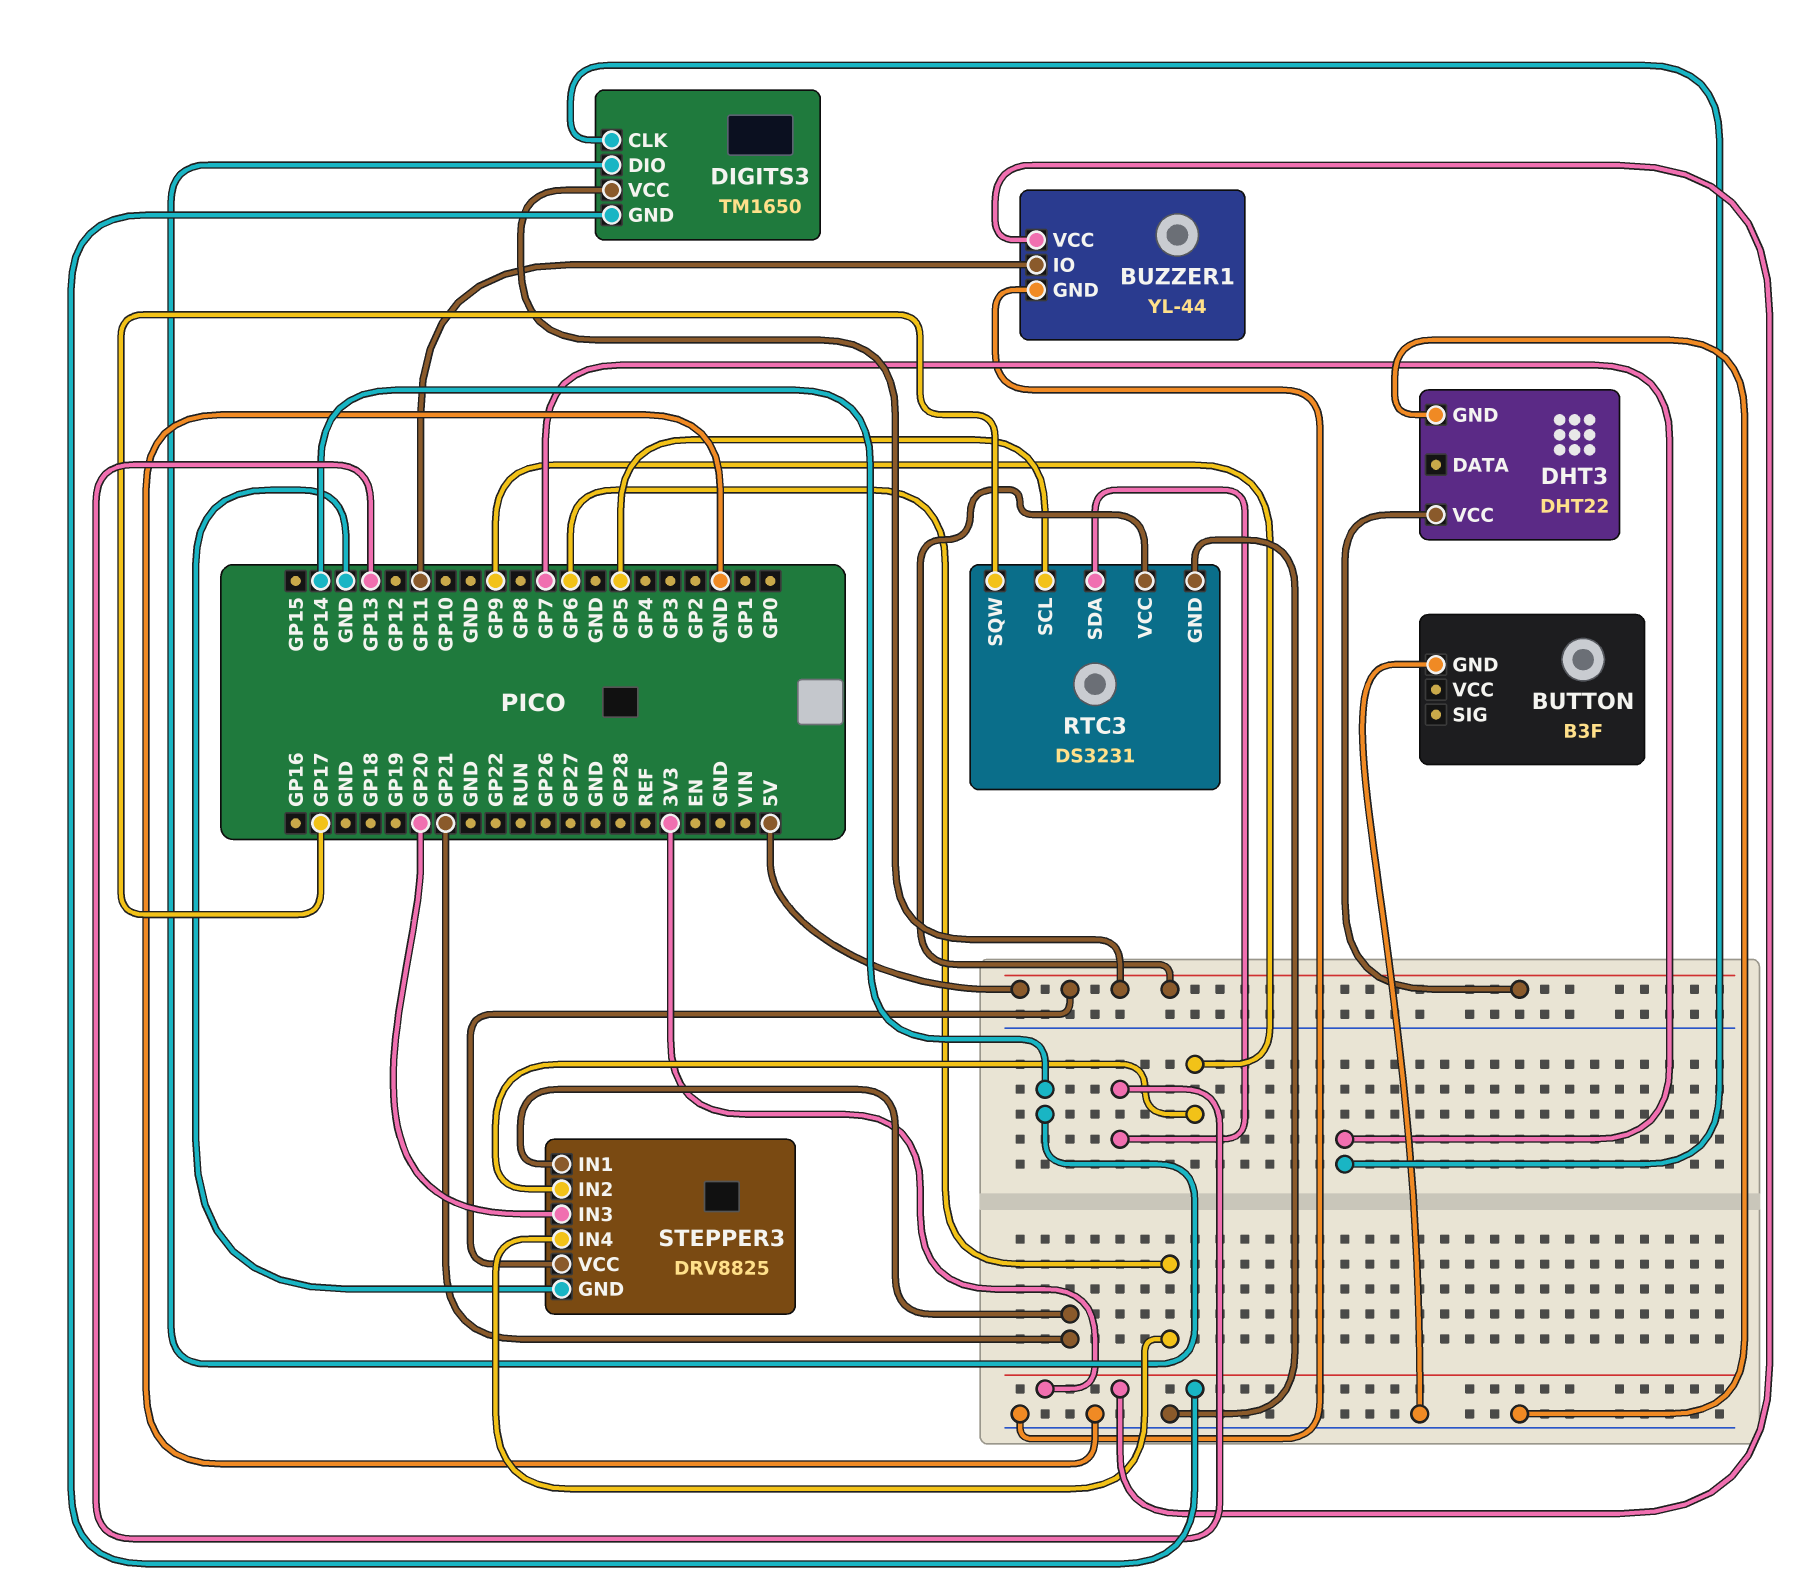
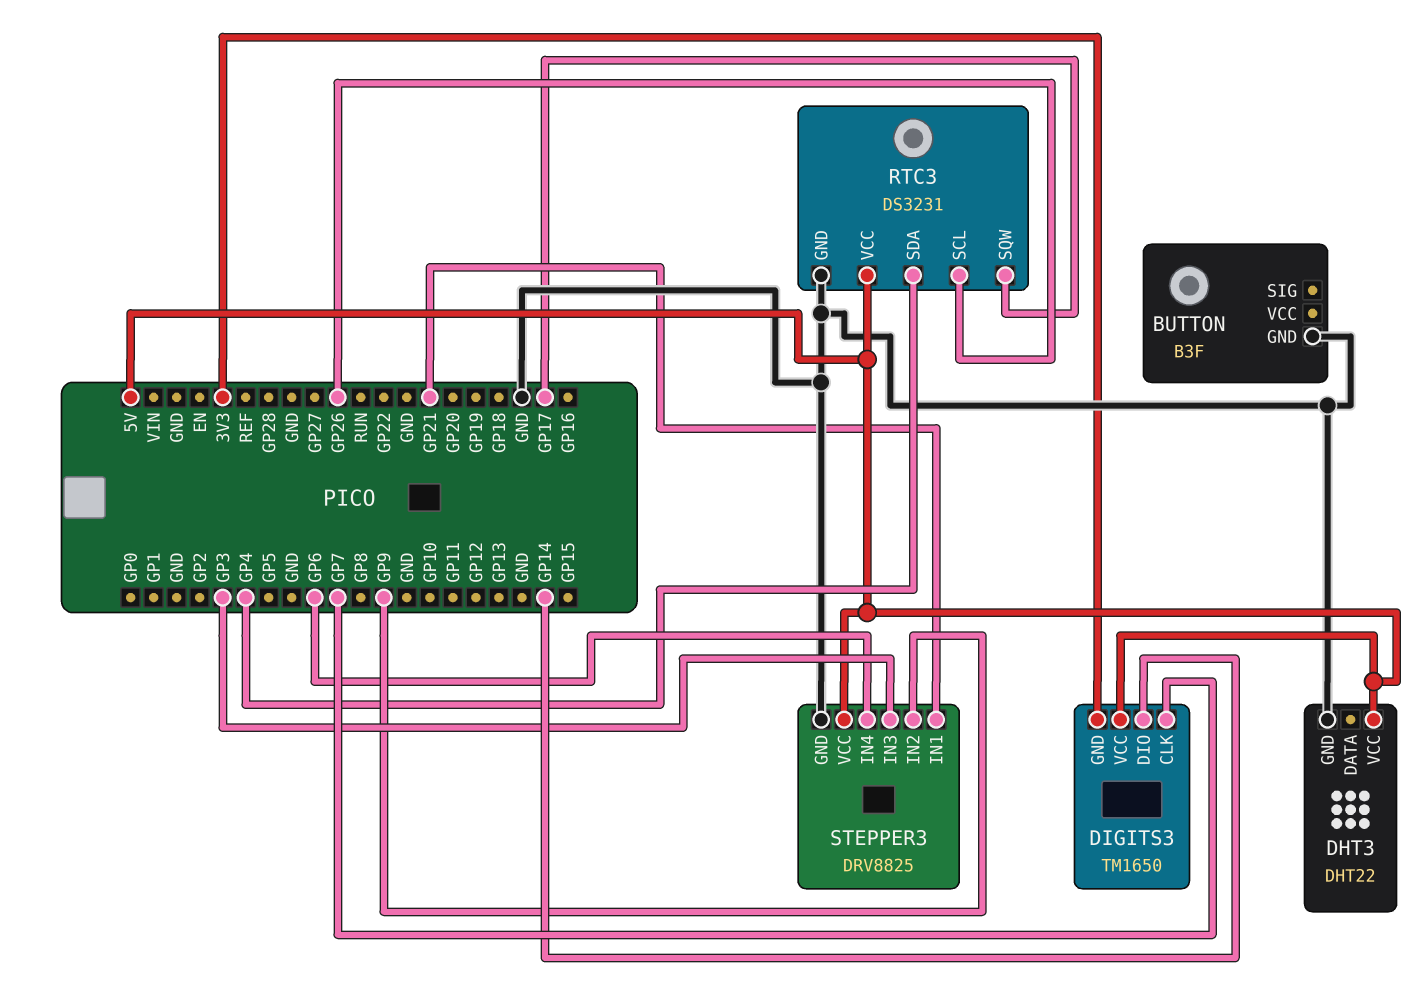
BUZZER1: YL-44 -> none
BUZZER1 pin GND: GND -> none
BUZZER1 pin IO: GP11 -> none
BUZZER1 pin VCC: 3V3 -> none
RTC3 pin SCL: GP5 -> GP26
RTC3 pin SDA: GP13 -> GP4
STEPPER3 pin IN3: GP20 -> GP3

